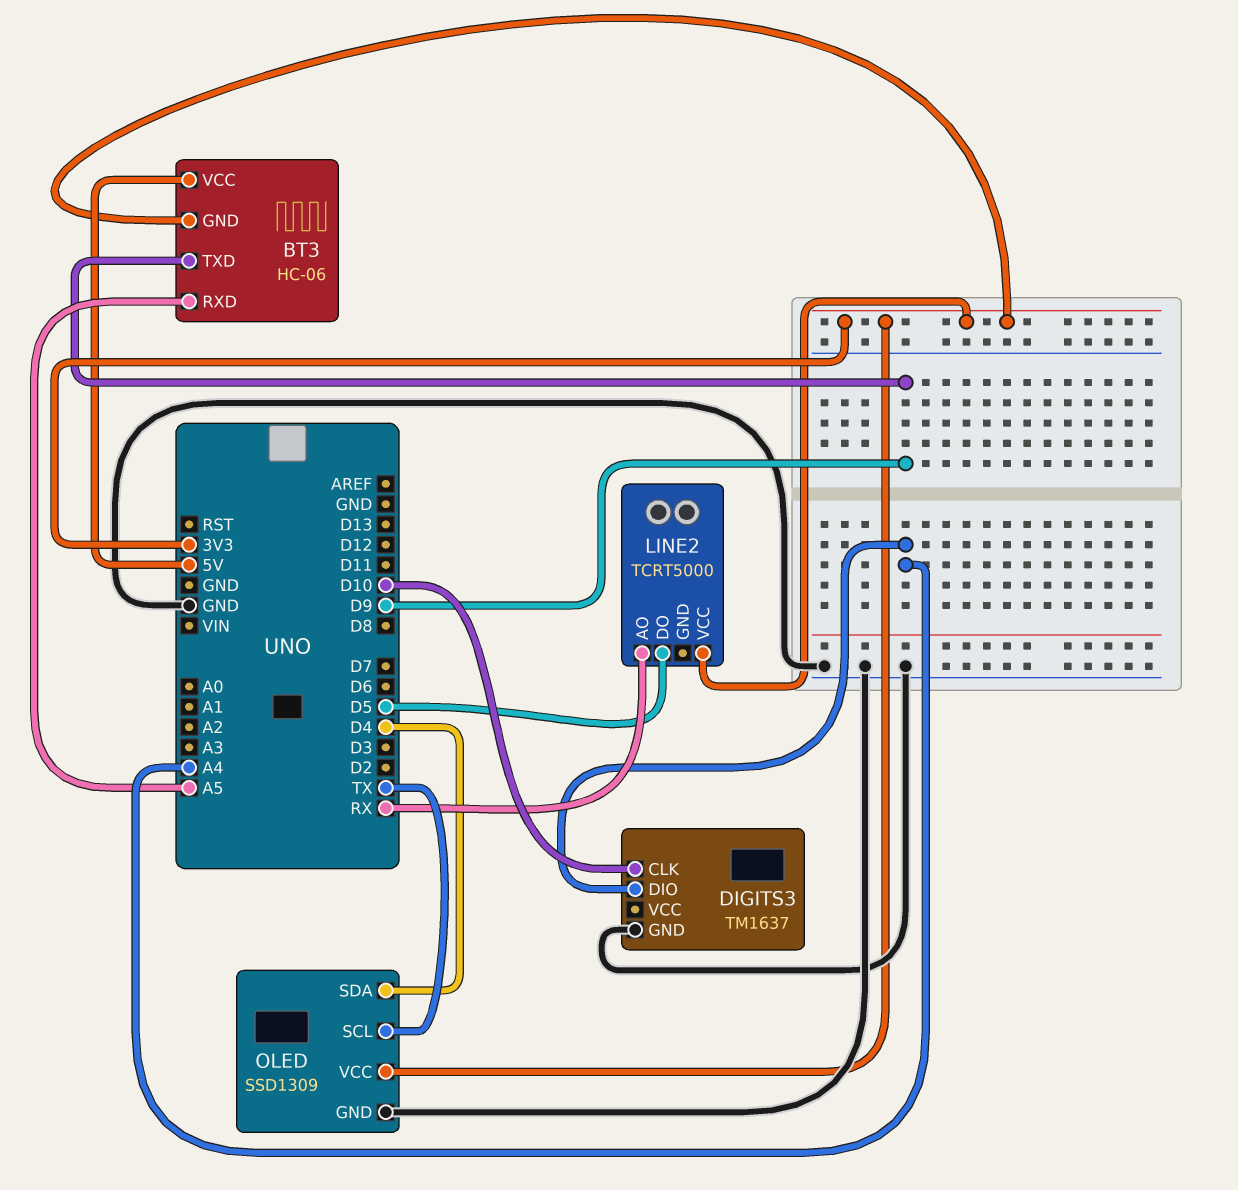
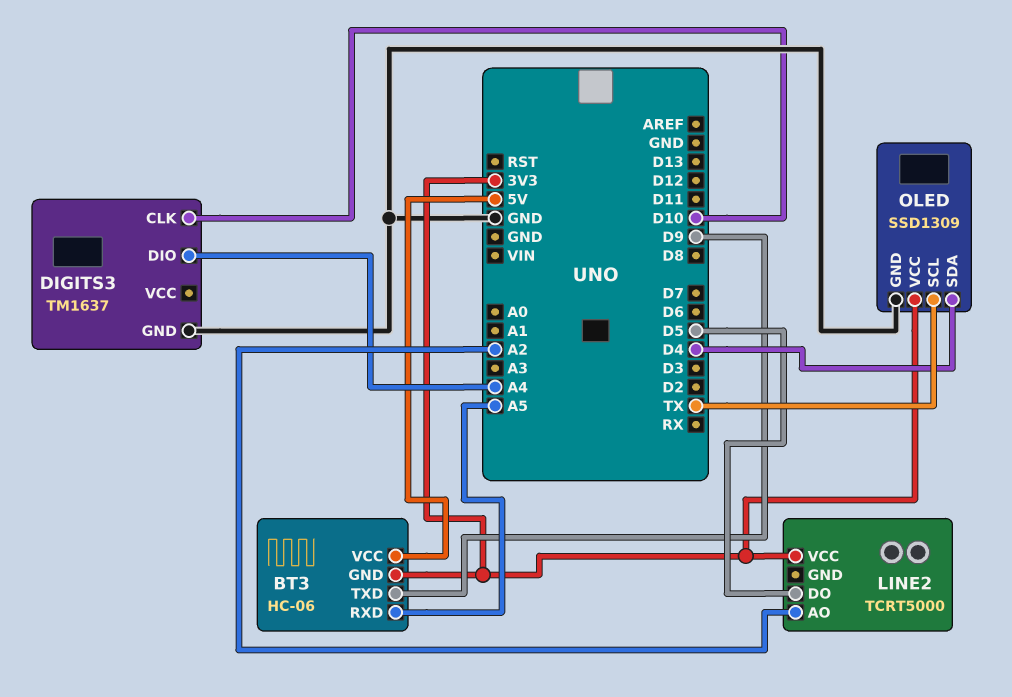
LINE2 pin AO: RX -> A2

